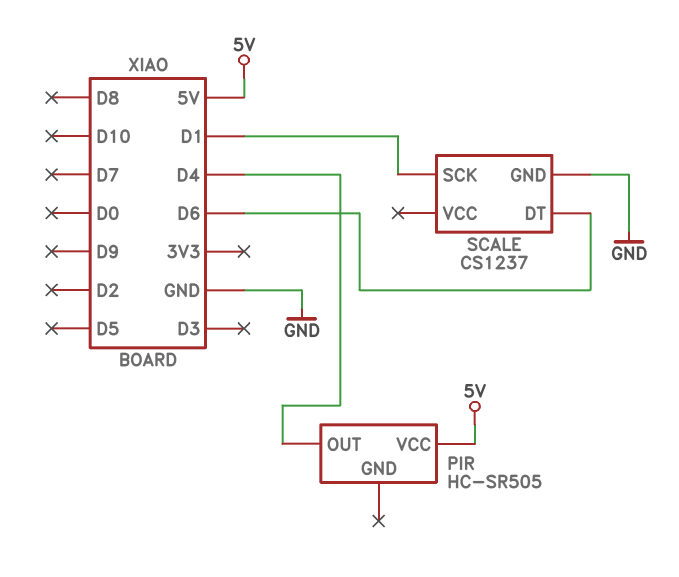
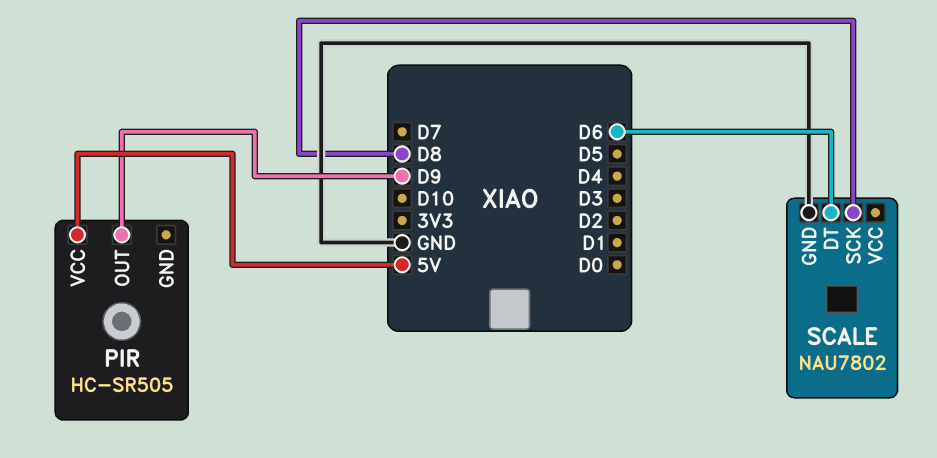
PIR pin OUT: D4 -> D9
SCALE: CS1237 -> NAU7802
SCALE pin SCK: D1 -> D8

